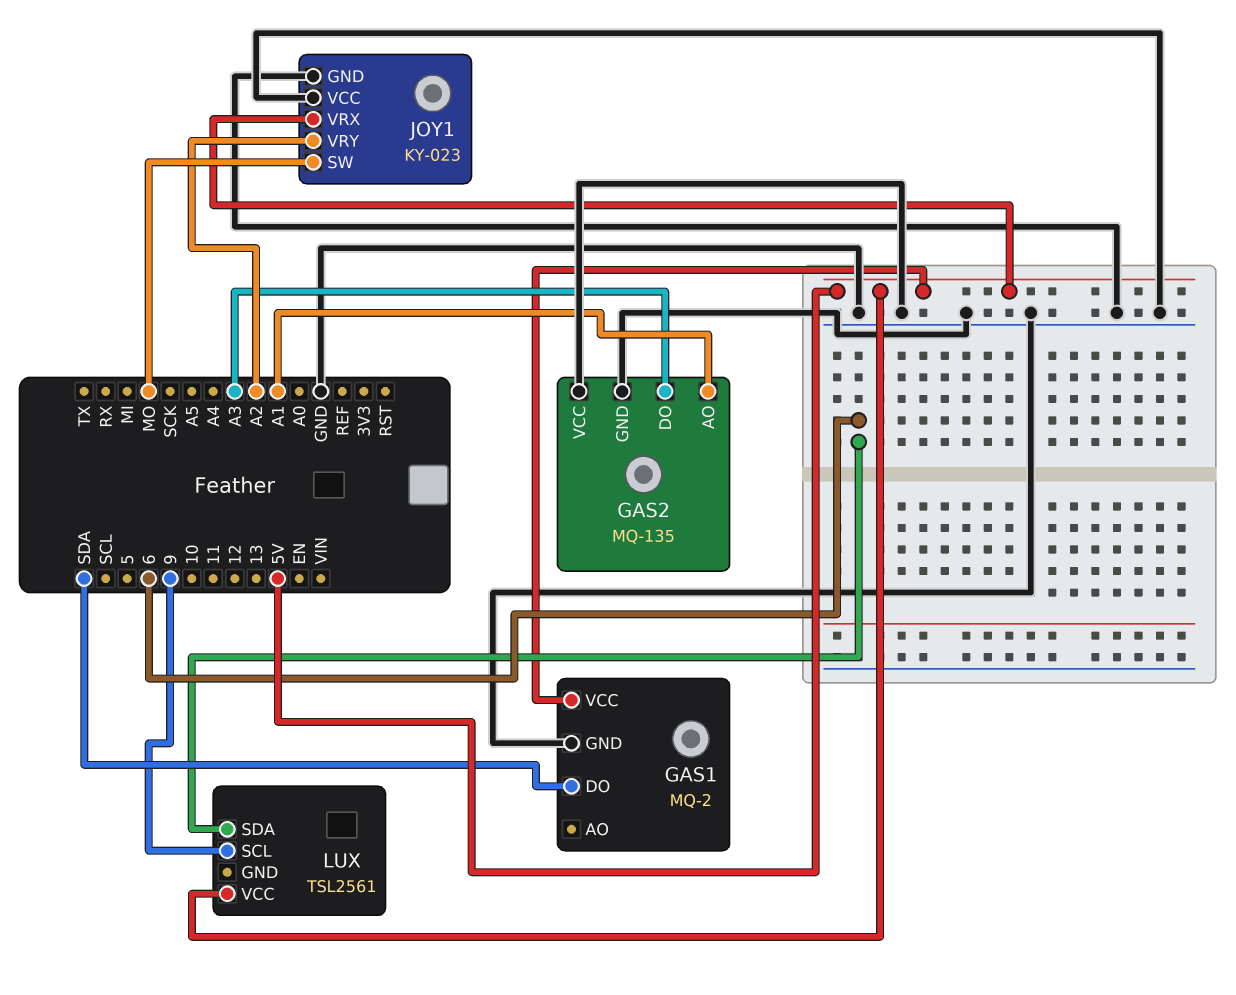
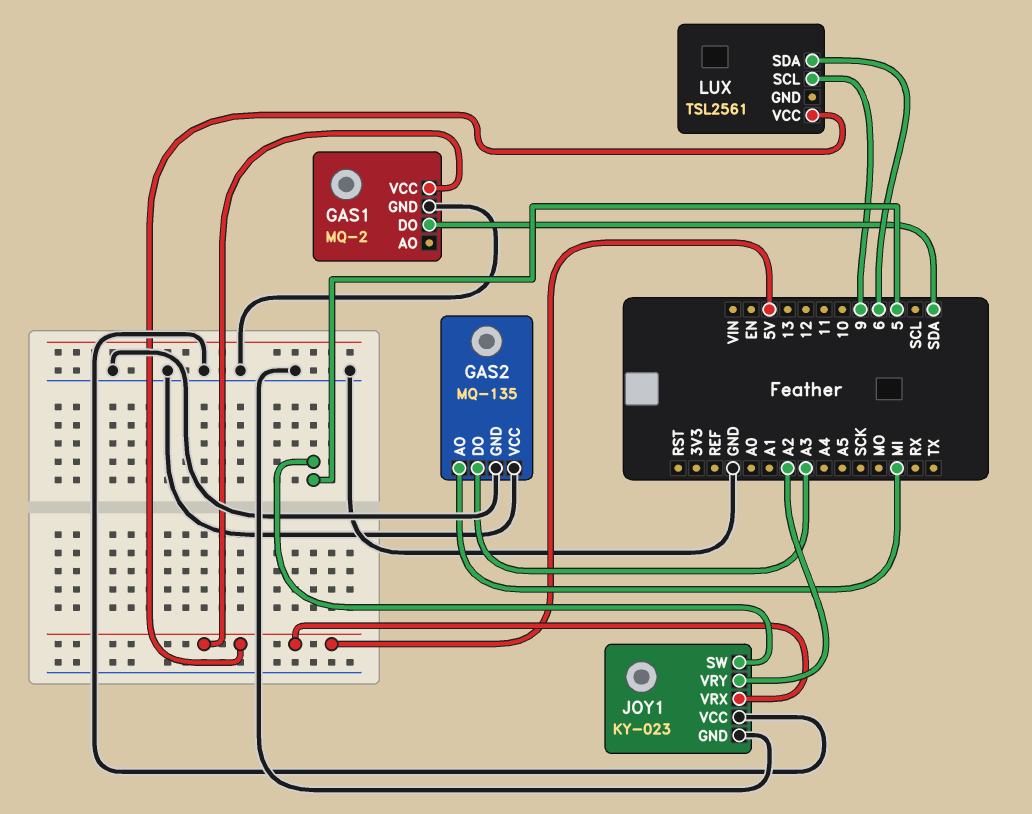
GAS2 pin AO: A1 -> MI
JOY1 pin SW: MO -> 5

